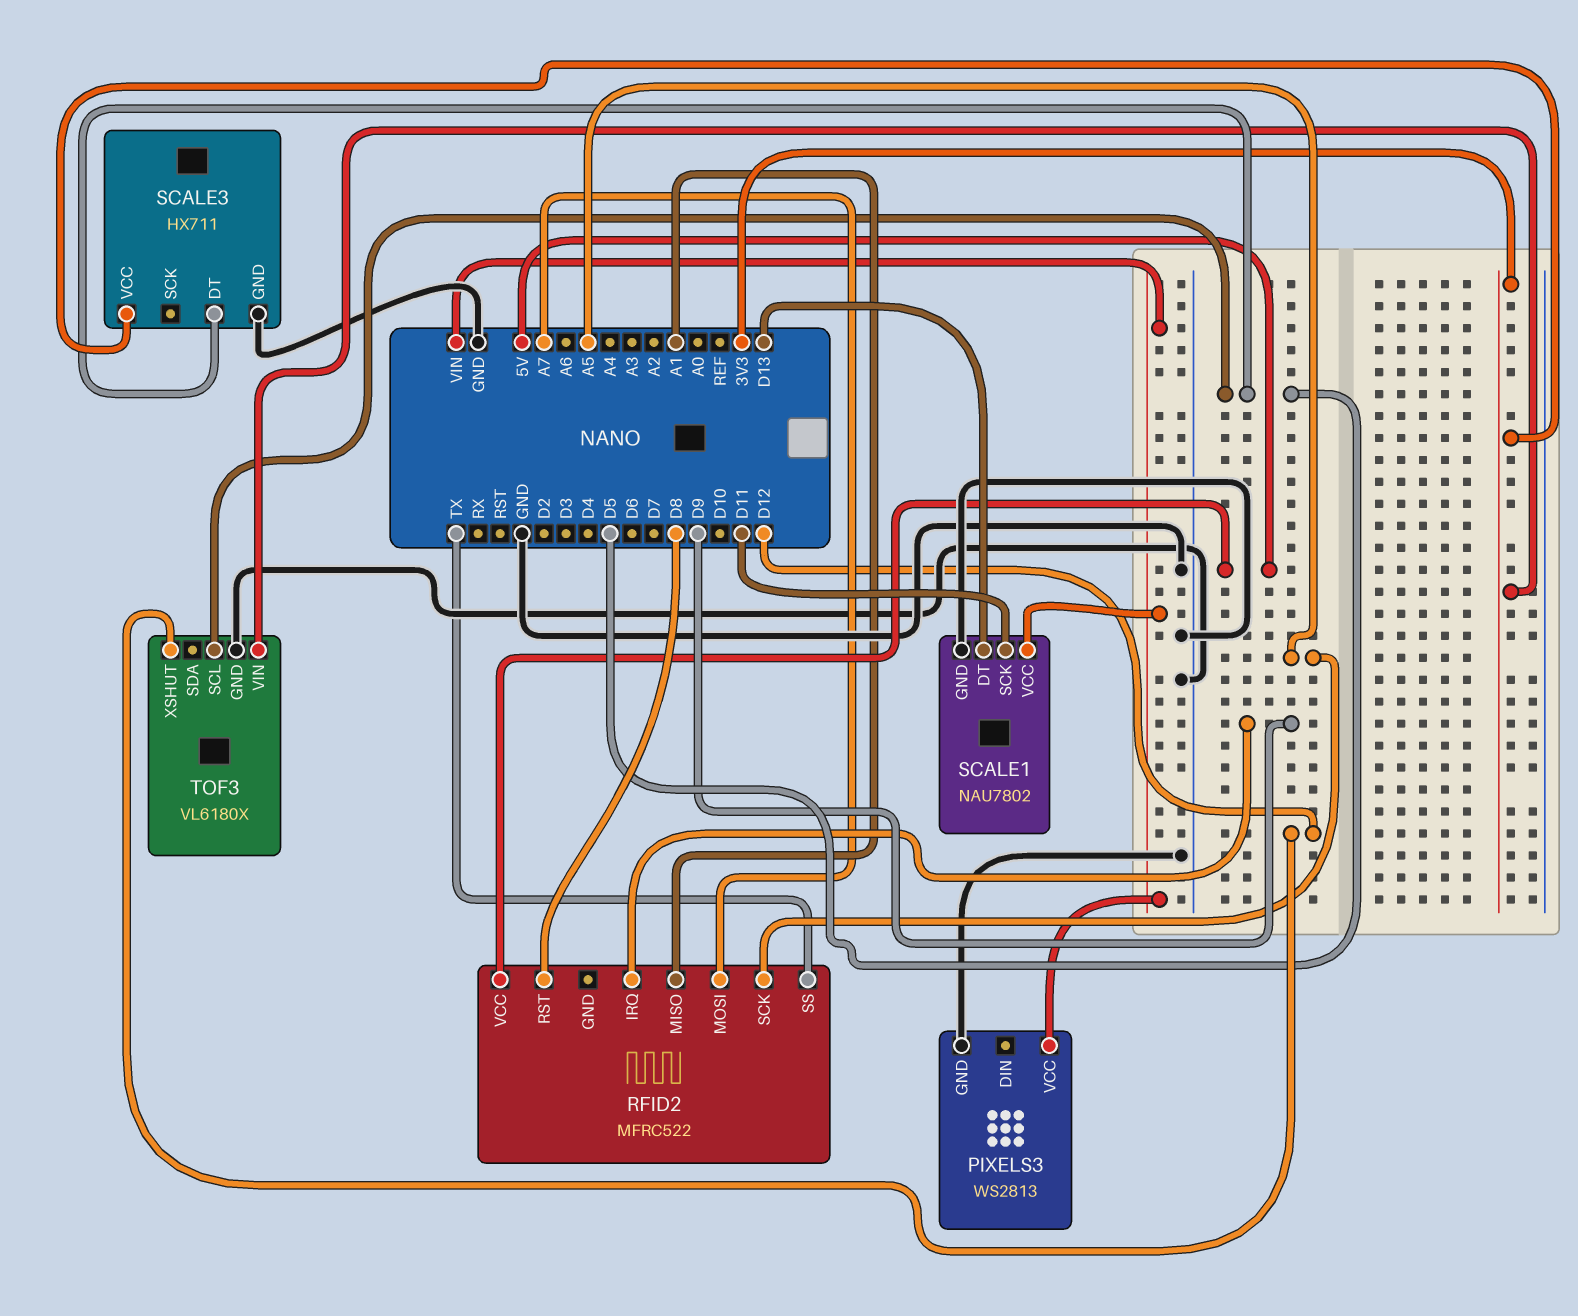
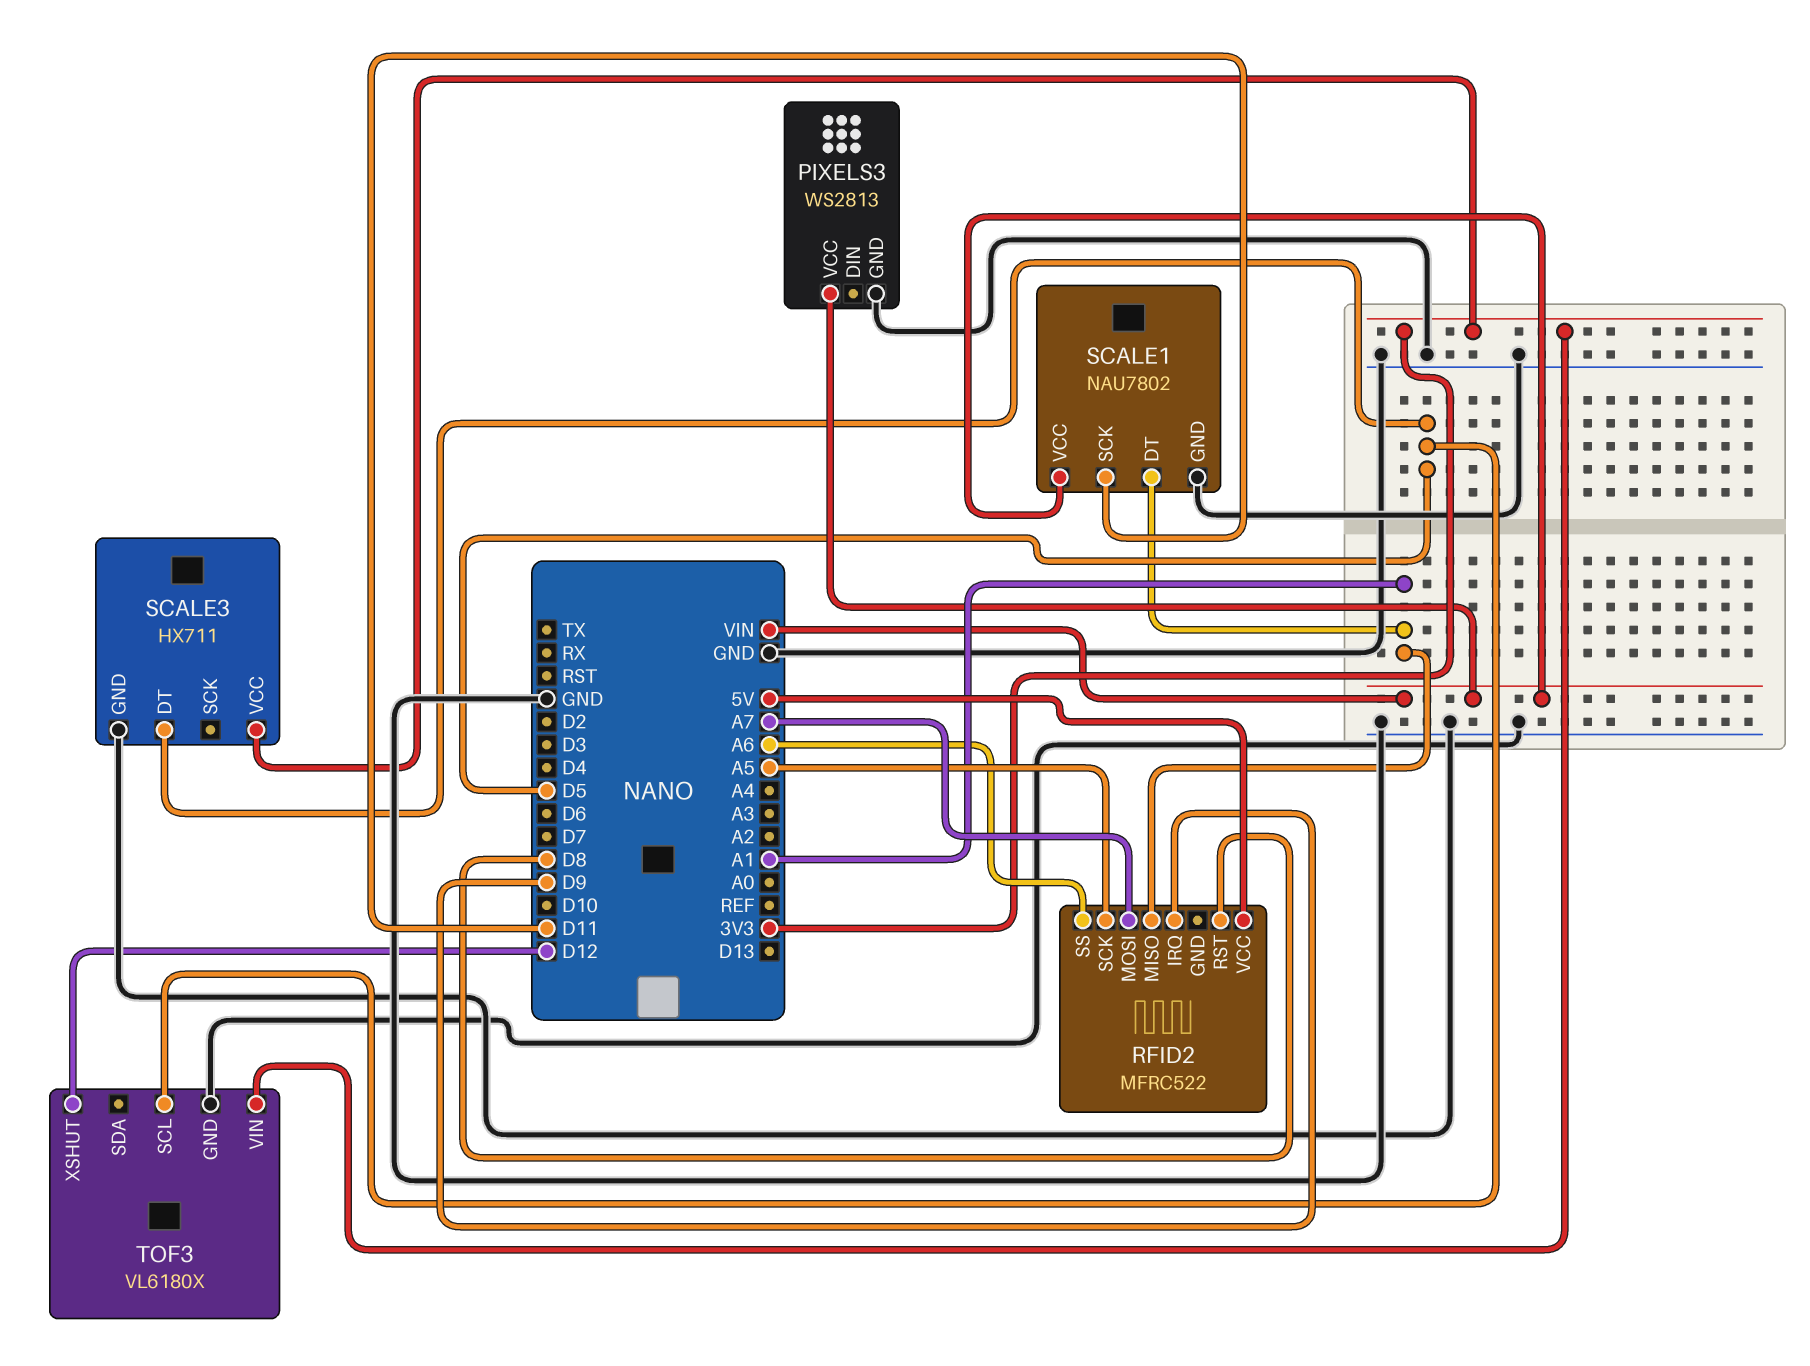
RFID2 pin SS: TX -> A6
SCALE1 pin DT: D13 -> A1

